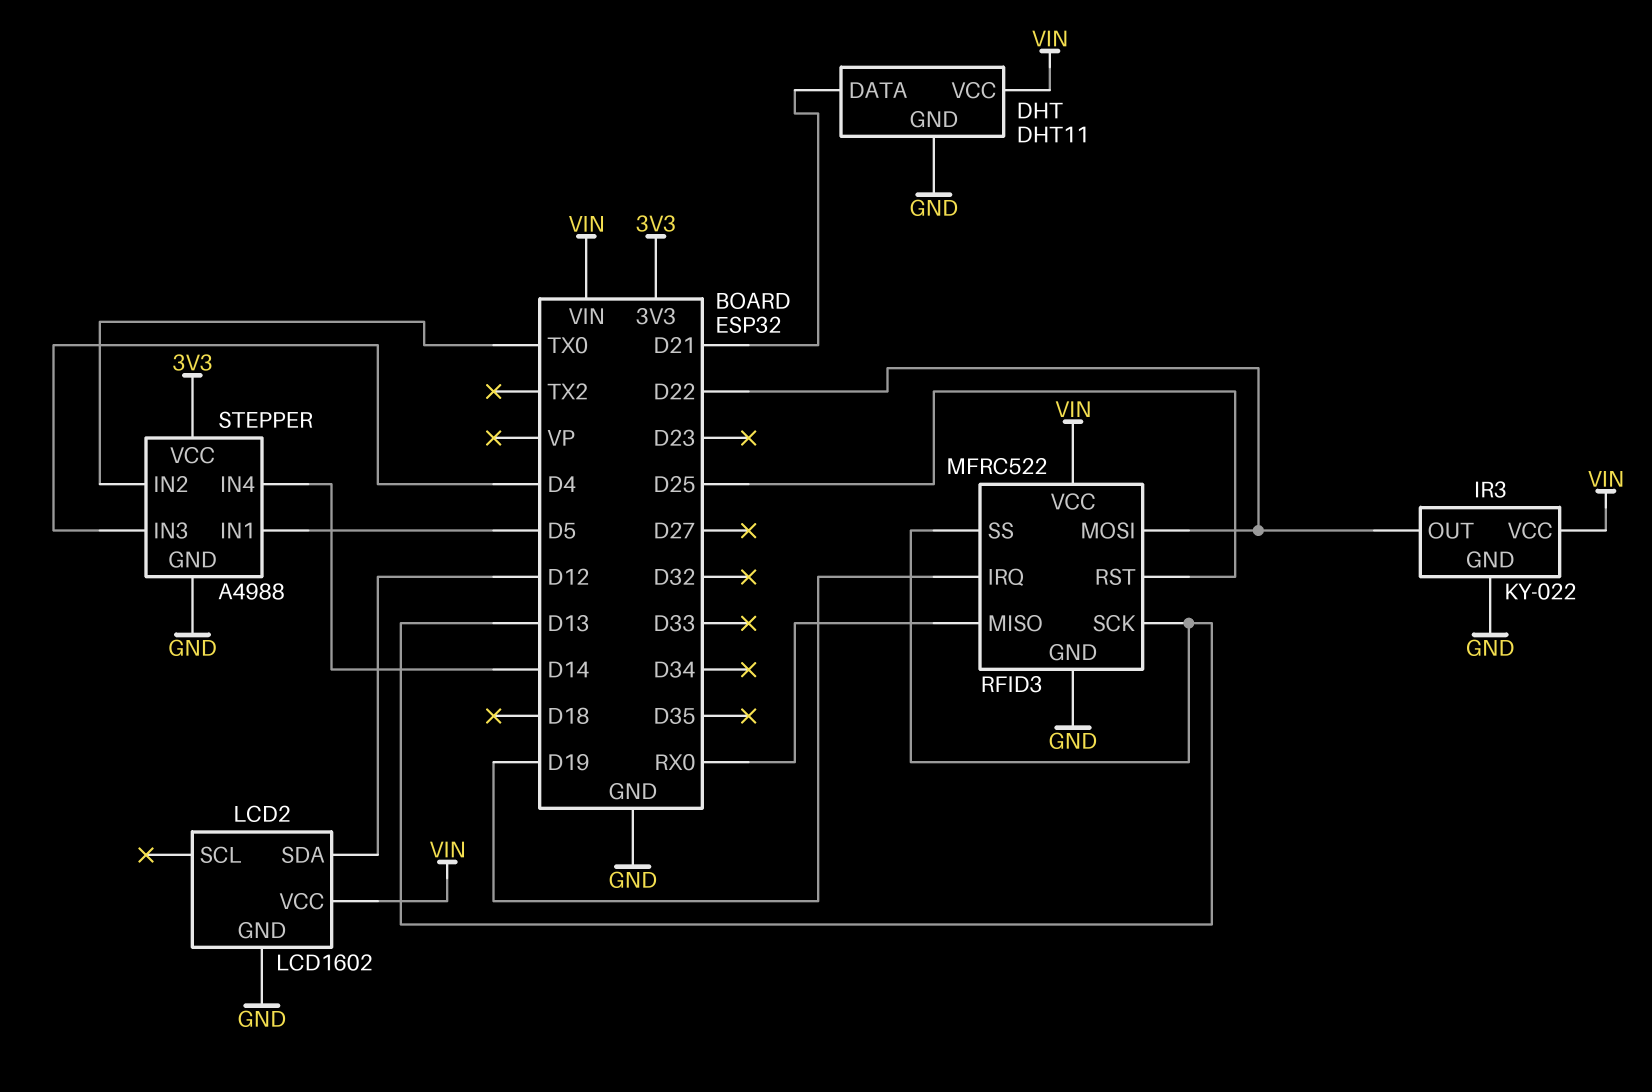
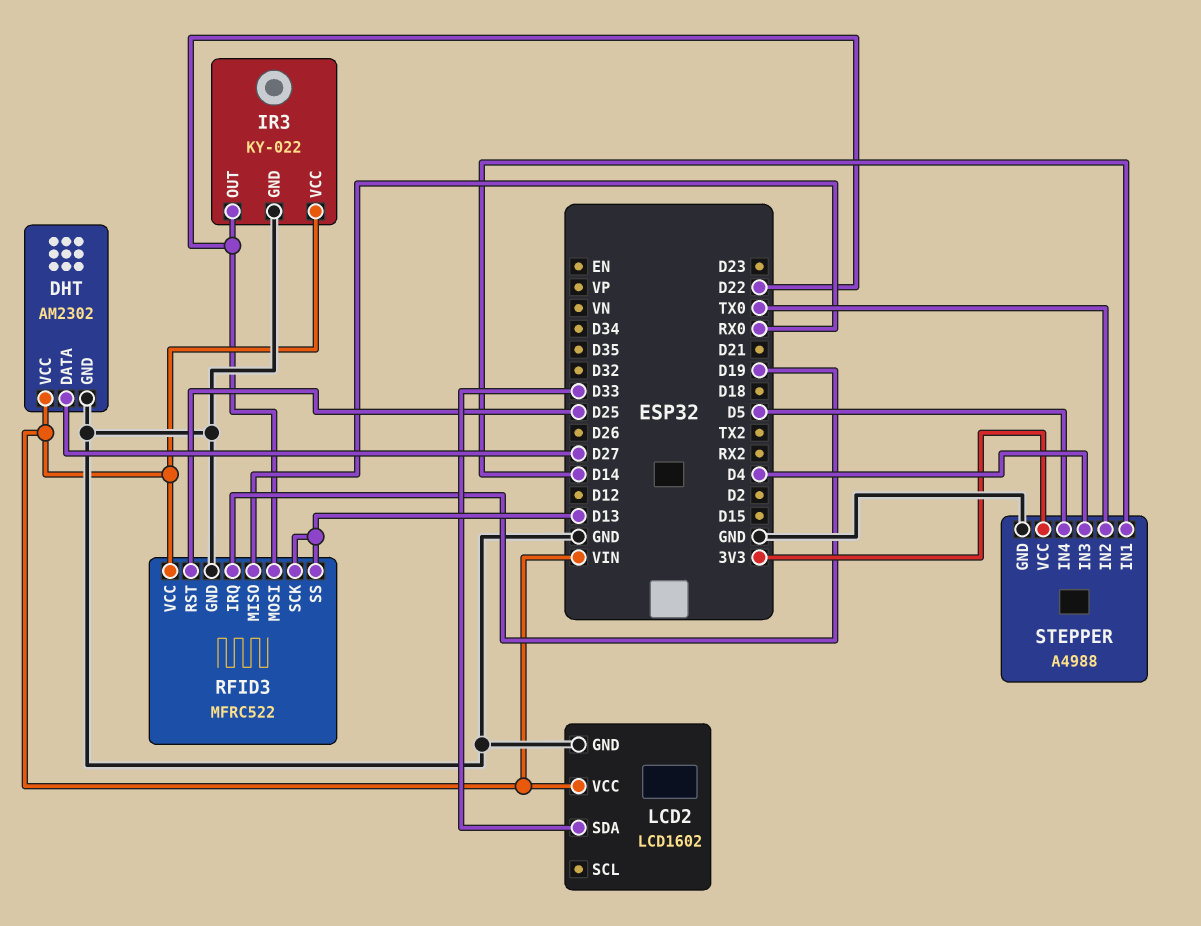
DHT: DHT11 -> AM2302
DHT pin DATA: D21 -> D27
LCD2 pin SDA: D12 -> D33
STEPPER pin IN1: D5 -> D14
STEPPER pin IN4: D14 -> D5

